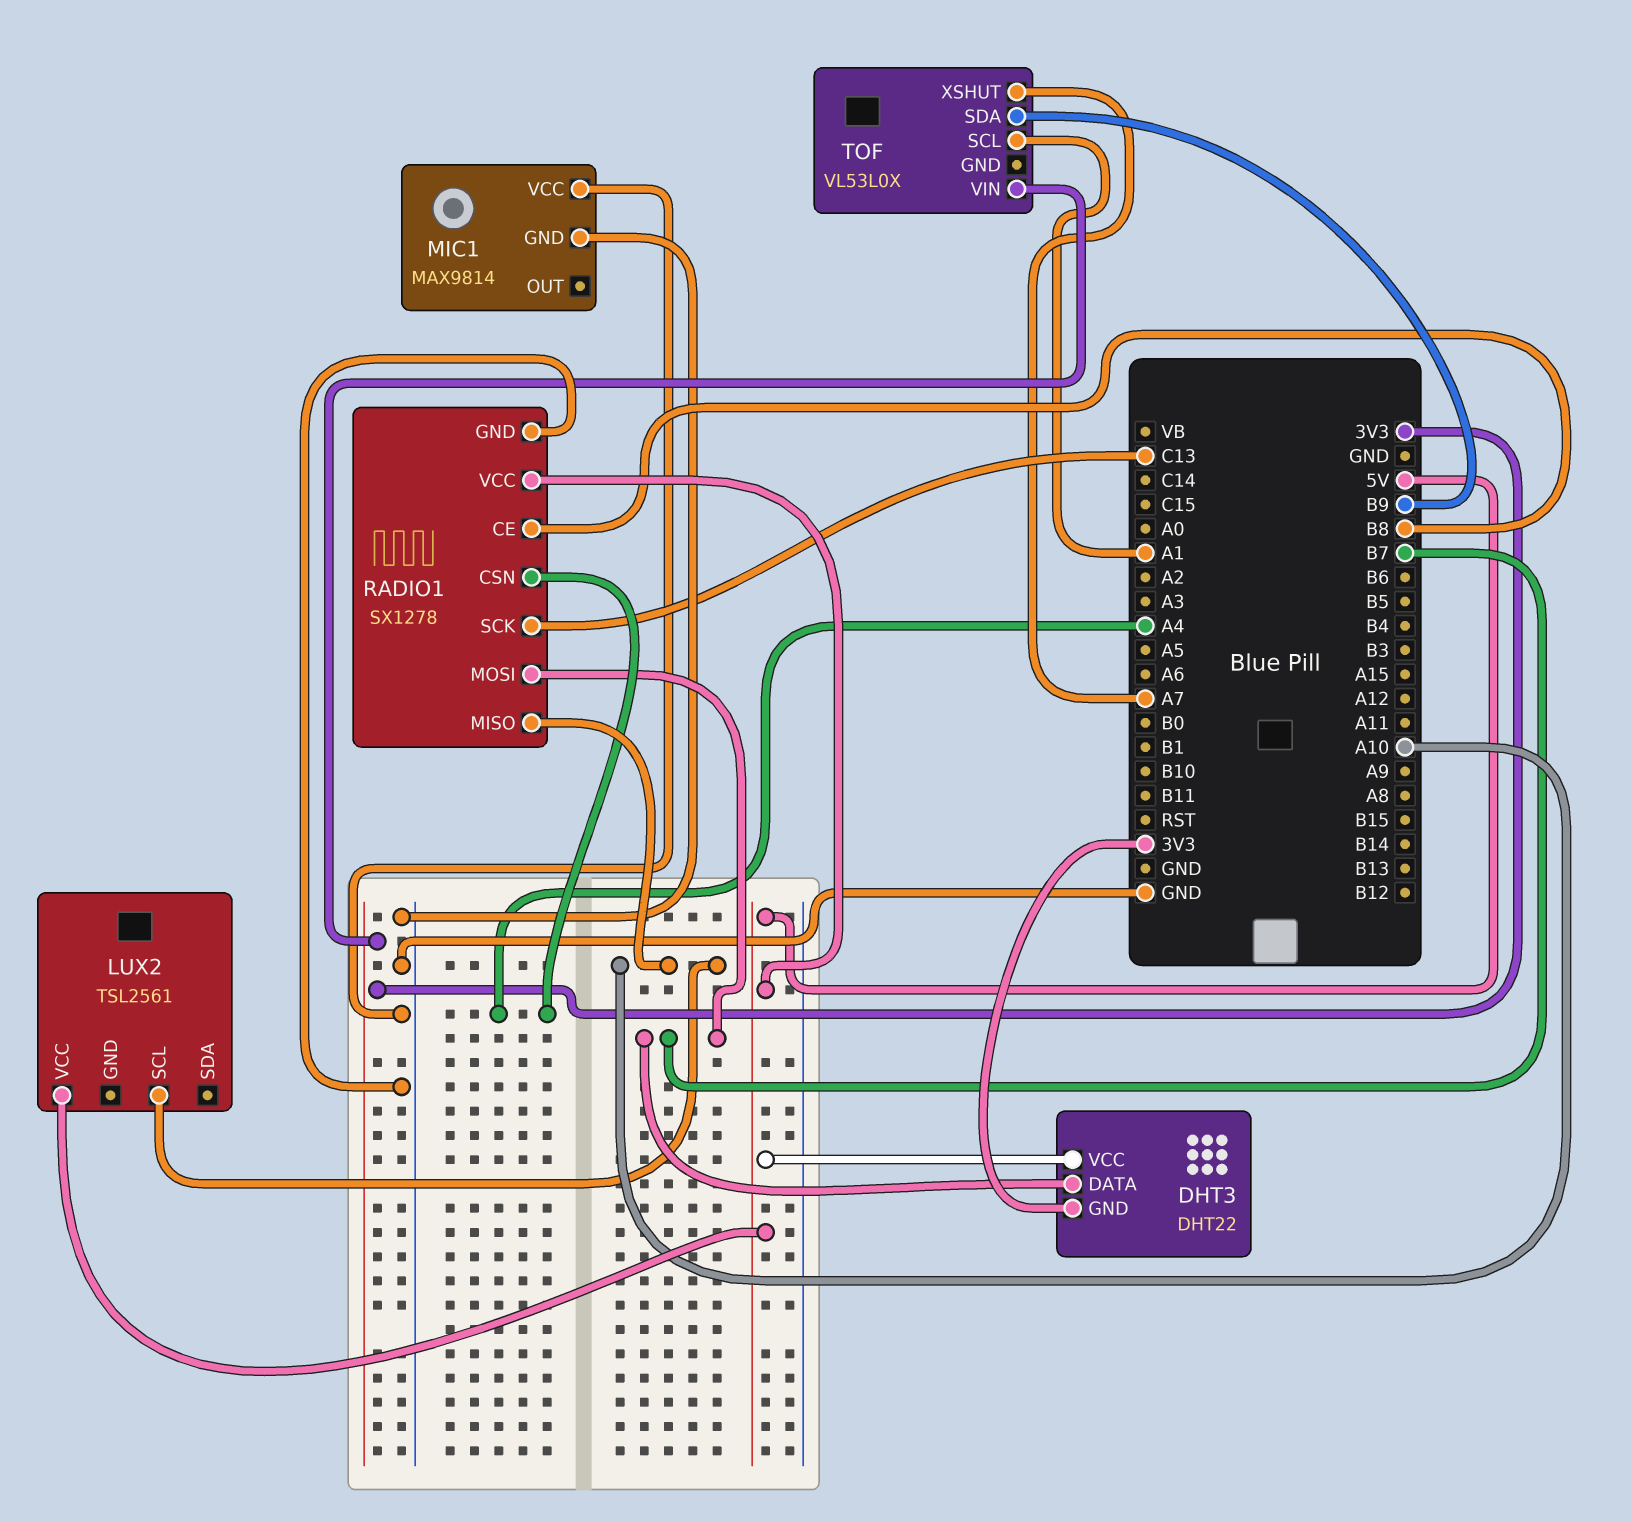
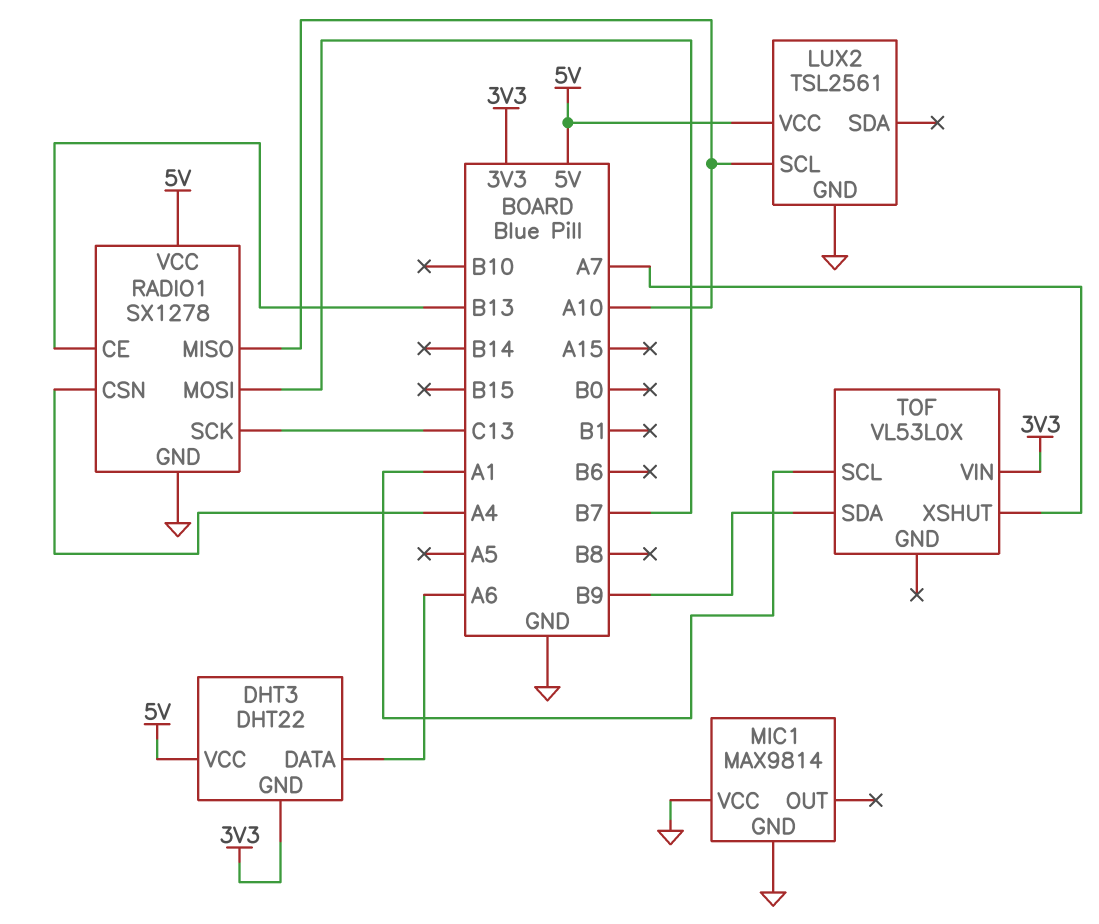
DHT3 pin DATA: B7 -> A6
LUX2 pin GND: none -> GND
RADIO1 pin CE: B8 -> B13

